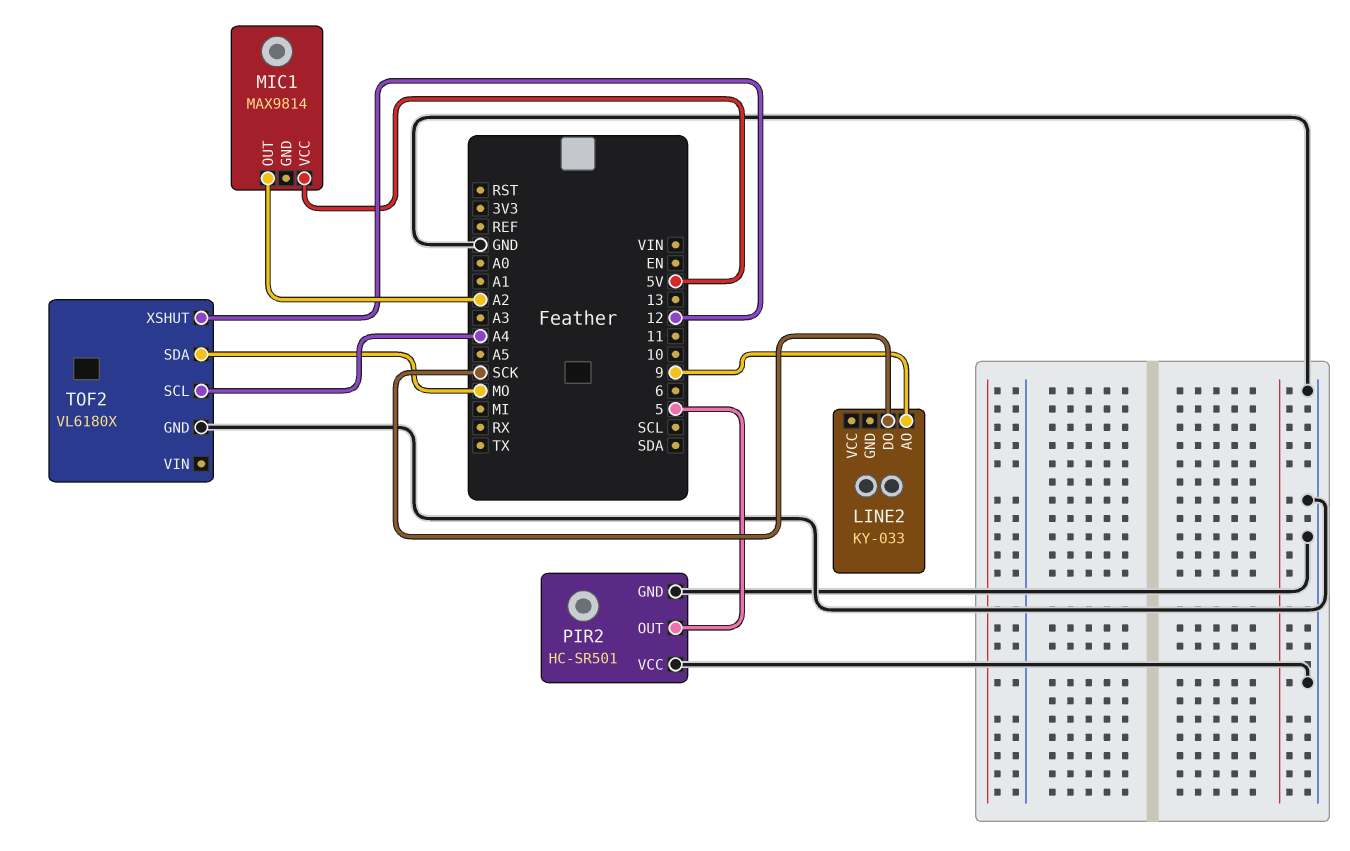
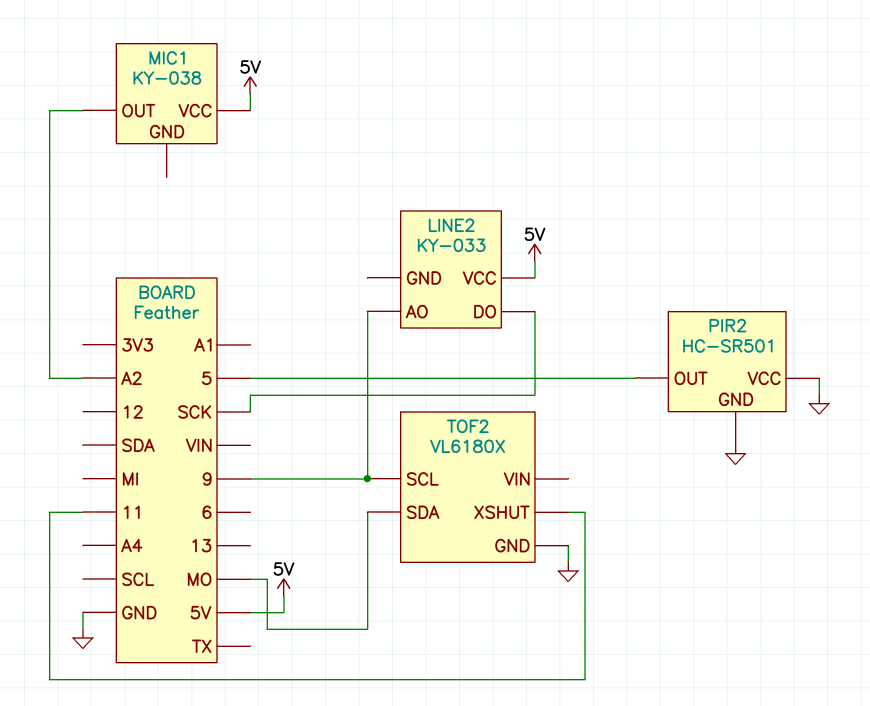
LINE2 pin VCC: none -> 5V
MIC1: MAX9814 -> KY-038
TOF2 pin SCL: A4 -> 9
TOF2 pin XSHUT: 12 -> 11

